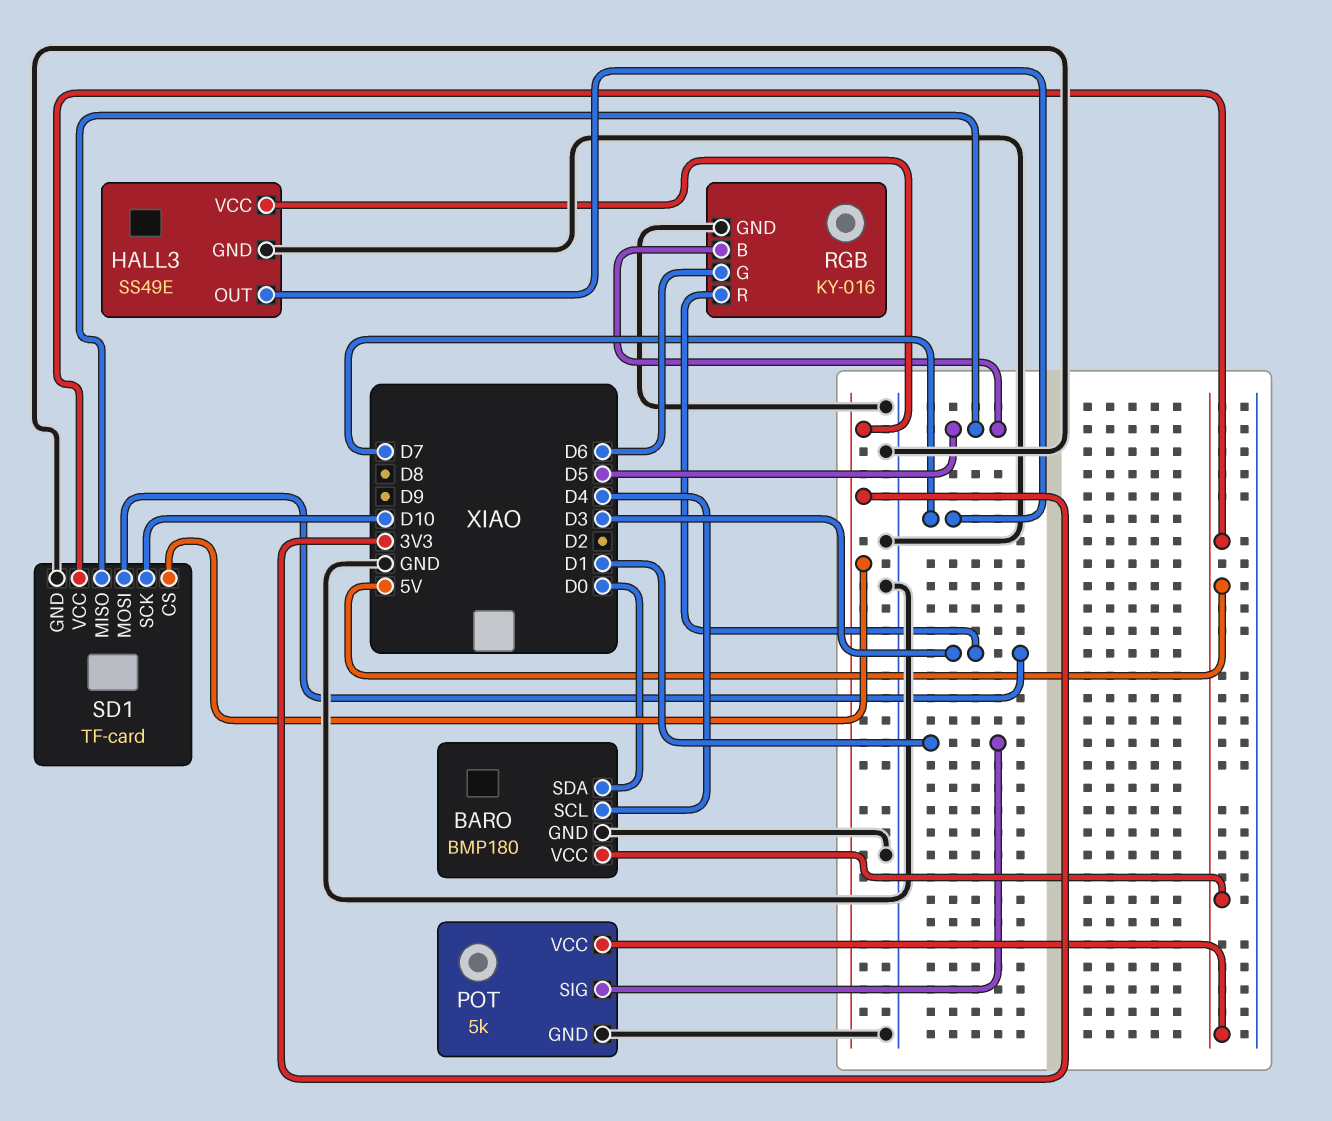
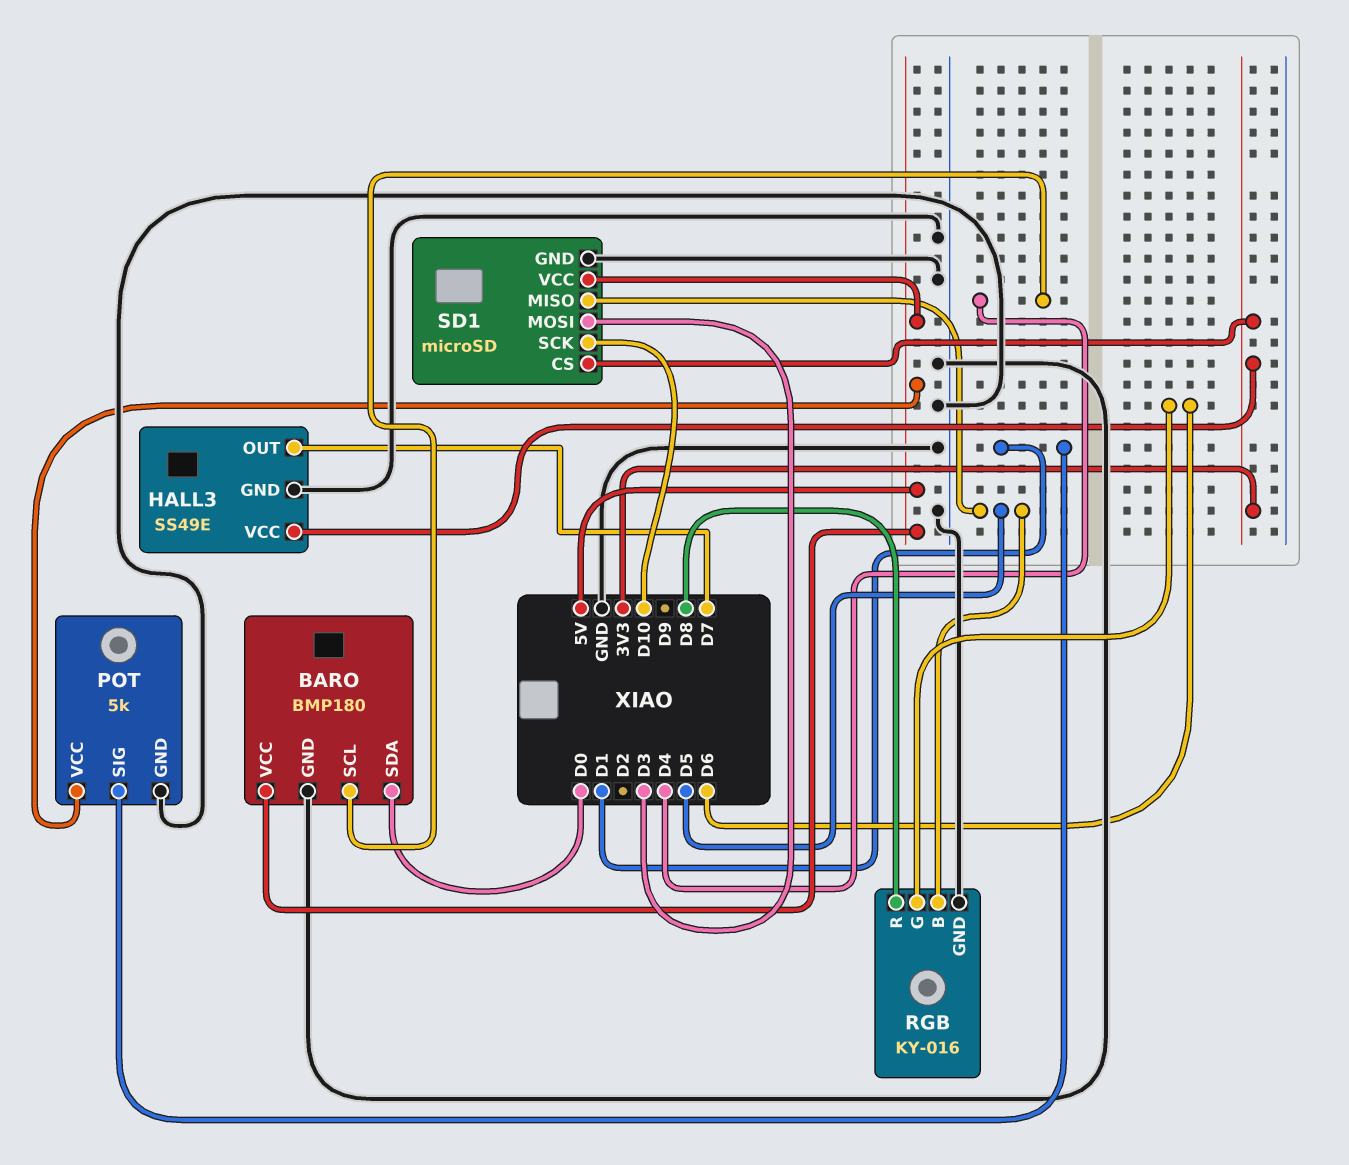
RGB pin R: D3 -> D8
SD1: TF-card -> microSD

